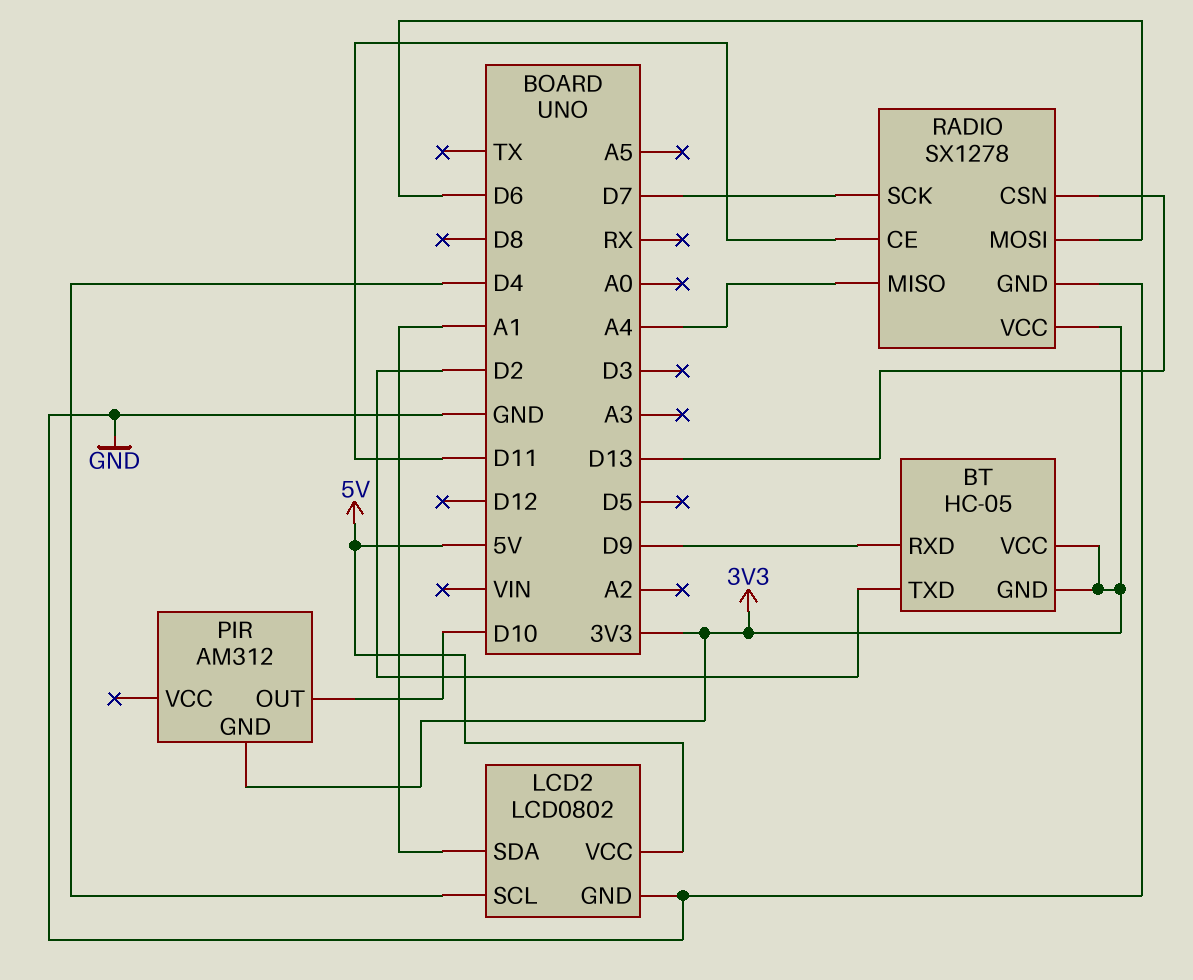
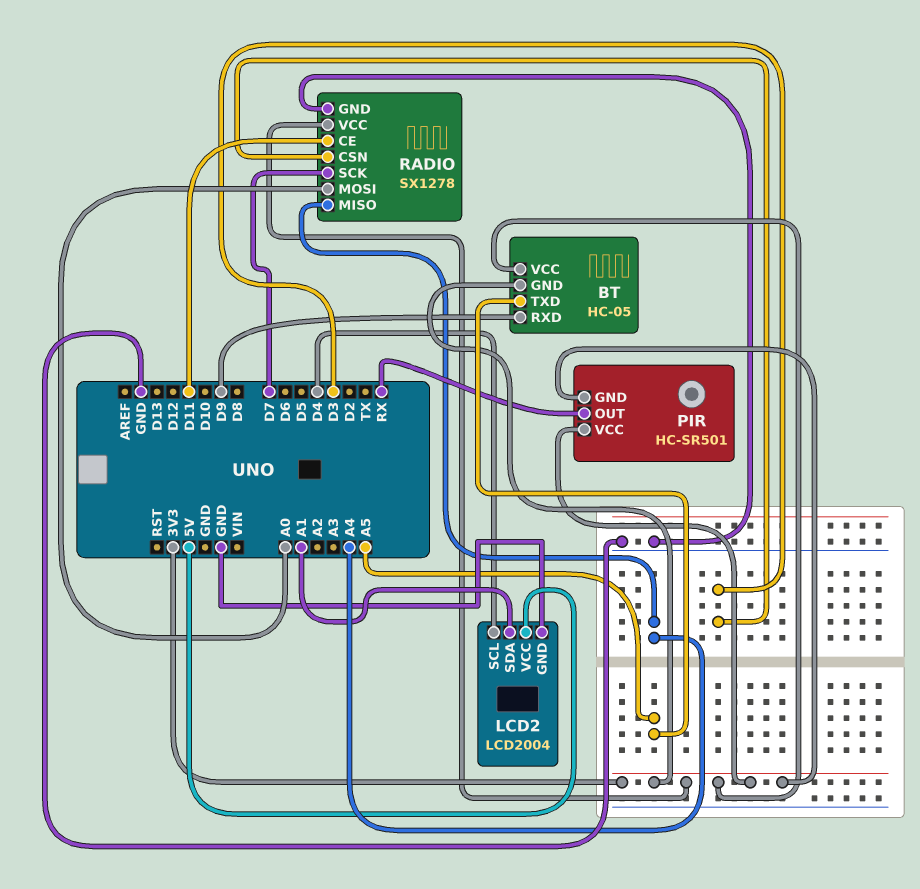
BT pin TXD: D2 -> A5
LCD2: LCD0802 -> LCD2004
PIR: AM312 -> HC-SR501
PIR pin OUT: D10 -> RX
PIR pin VCC: none -> 3V3
RADIO pin CSN: D13 -> D3
RADIO pin MOSI: D6 -> A0

